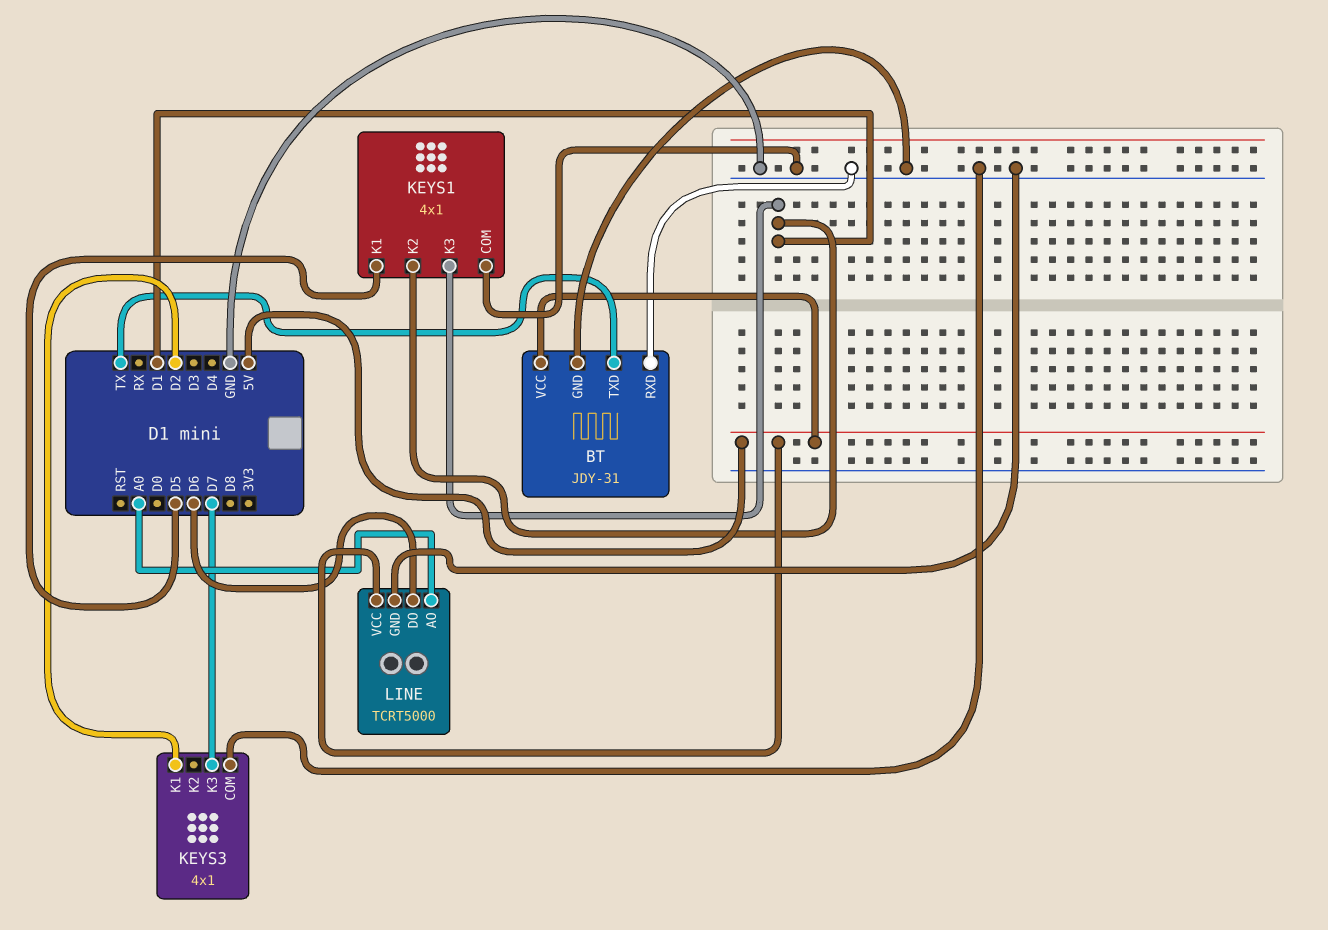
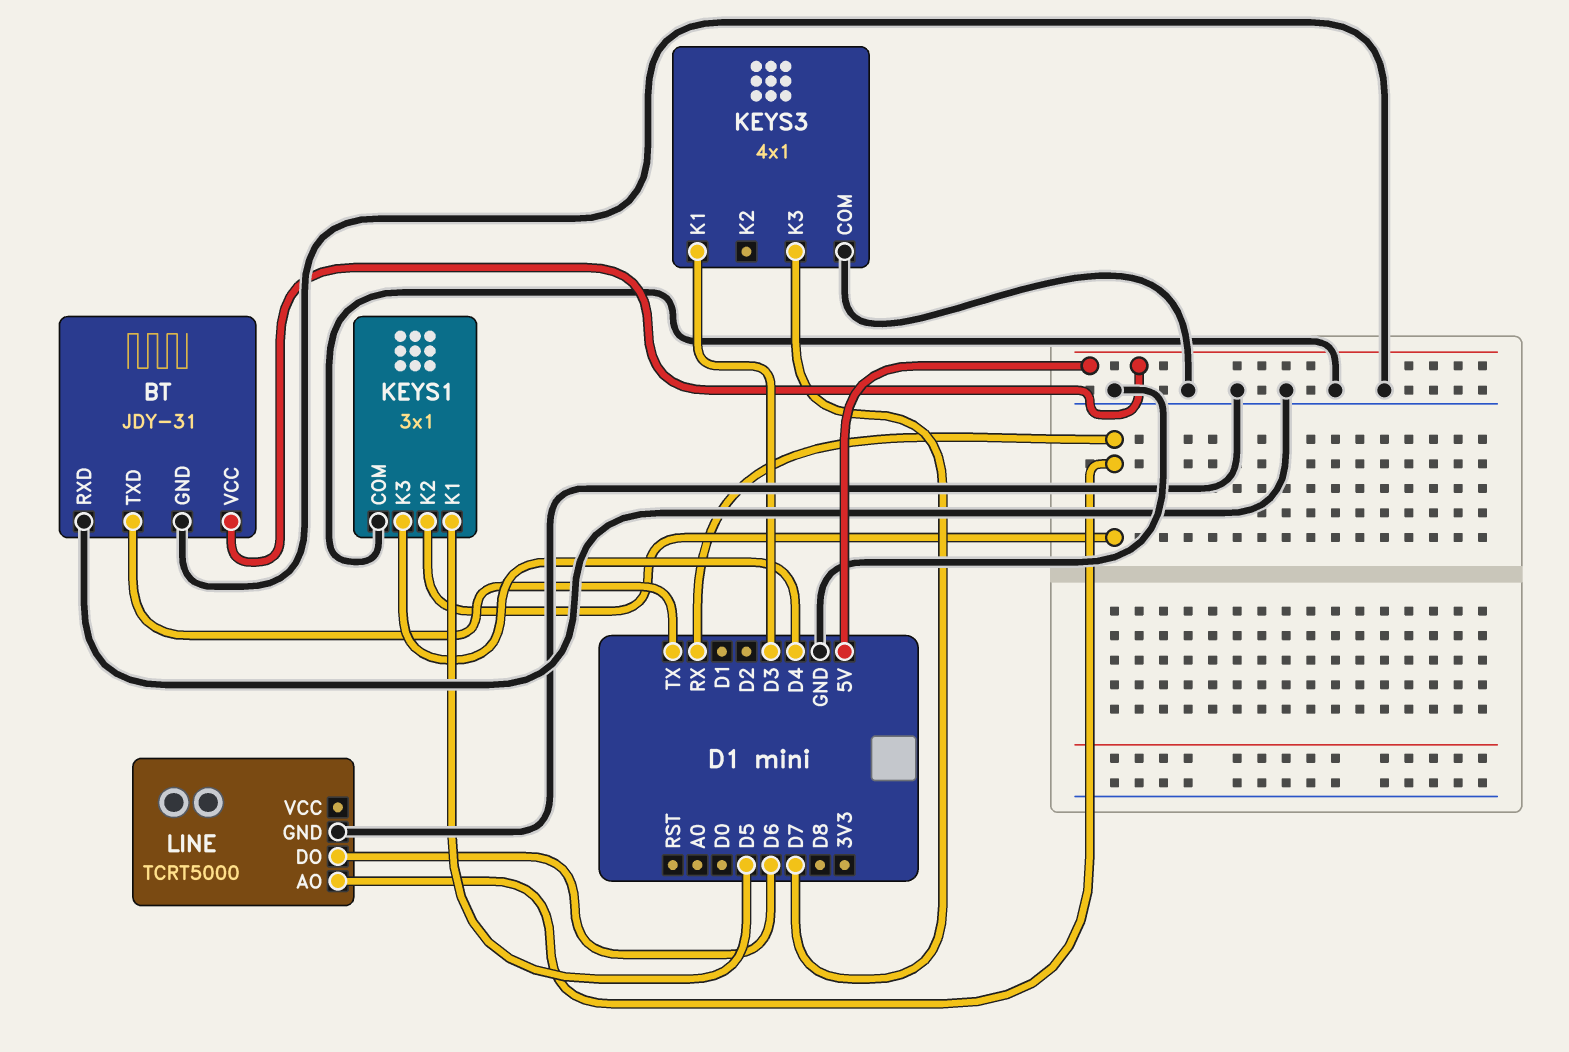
KEYS1: 4x1 -> 3x1
KEYS1 pin K2: D1 -> RX
KEYS1 pin K3: D1 -> D4
KEYS3 pin K1: D2 -> D3
LINE pin AO: A0 -> RX
LINE pin VCC: 5V -> none

